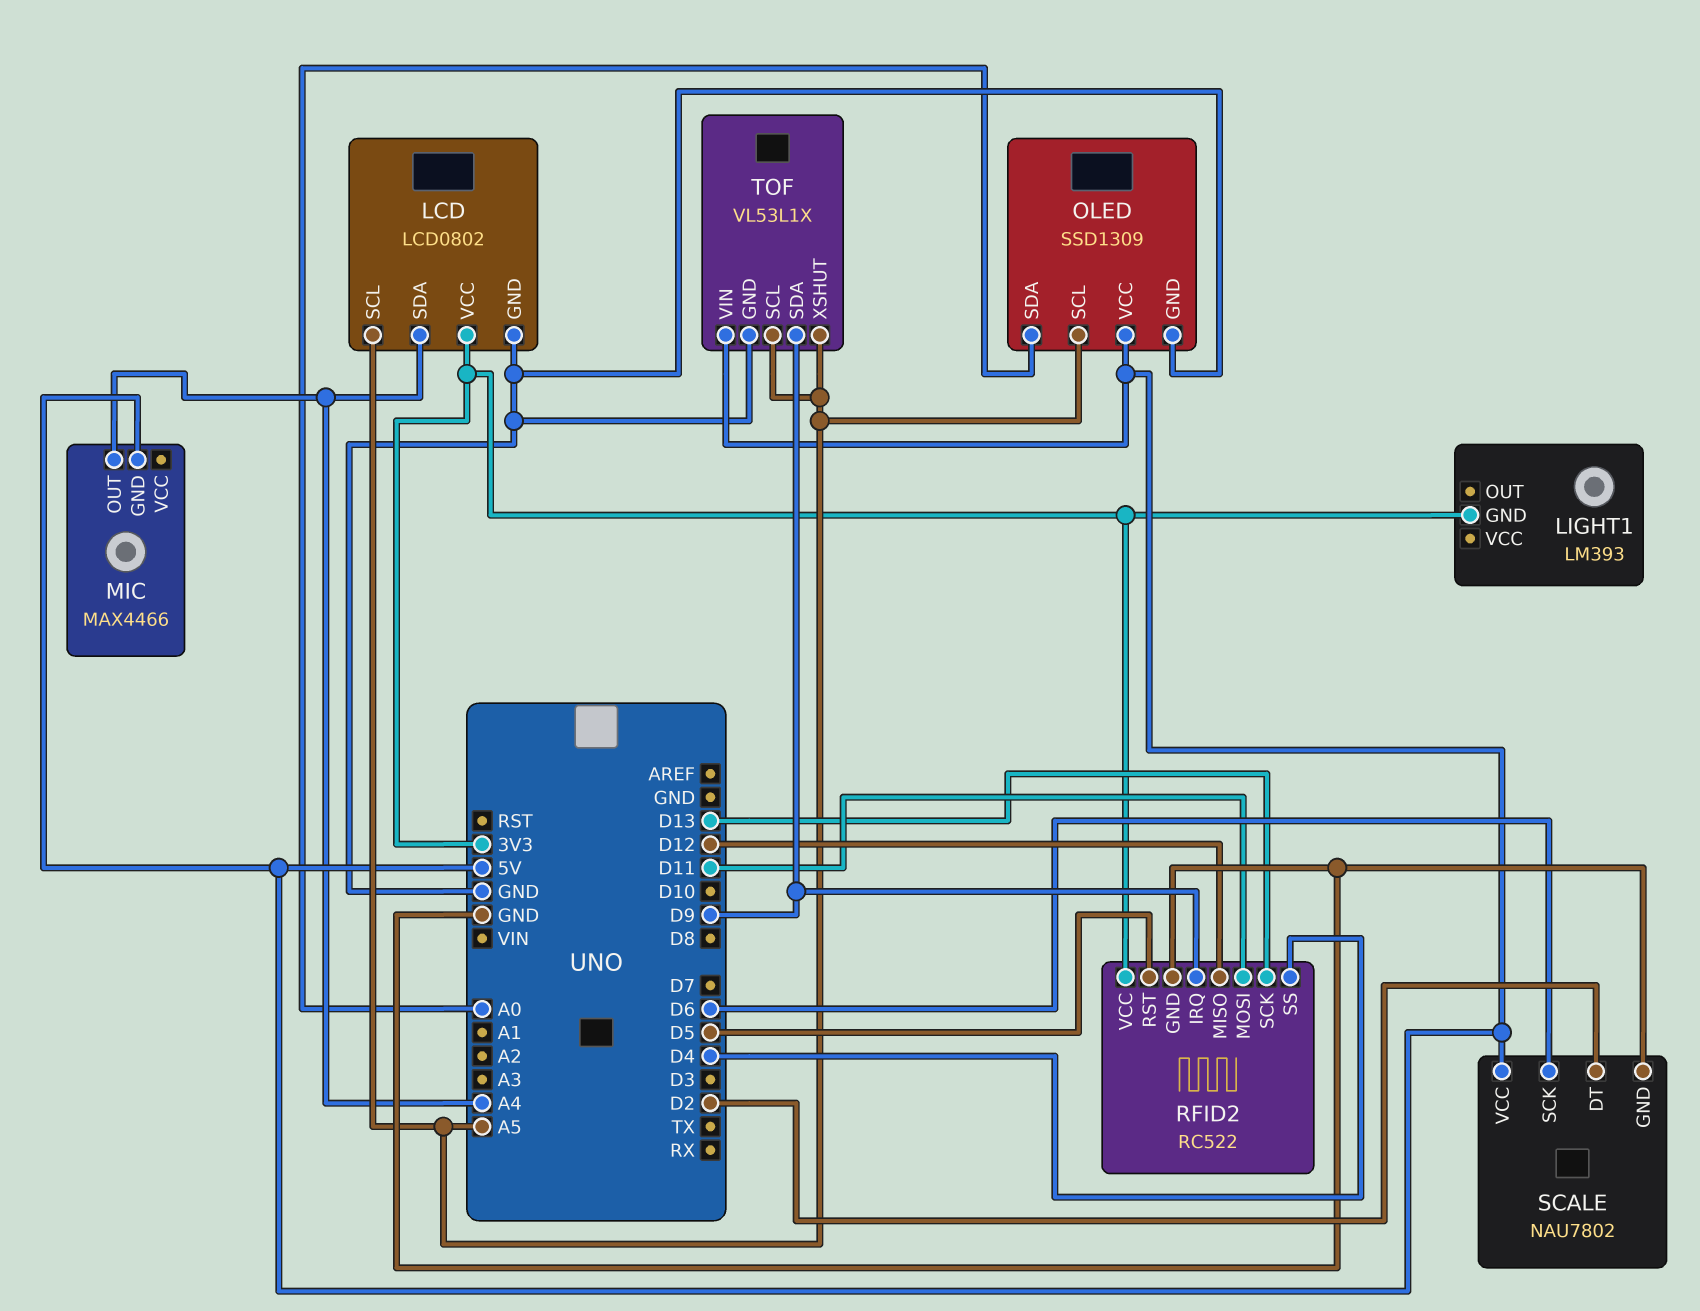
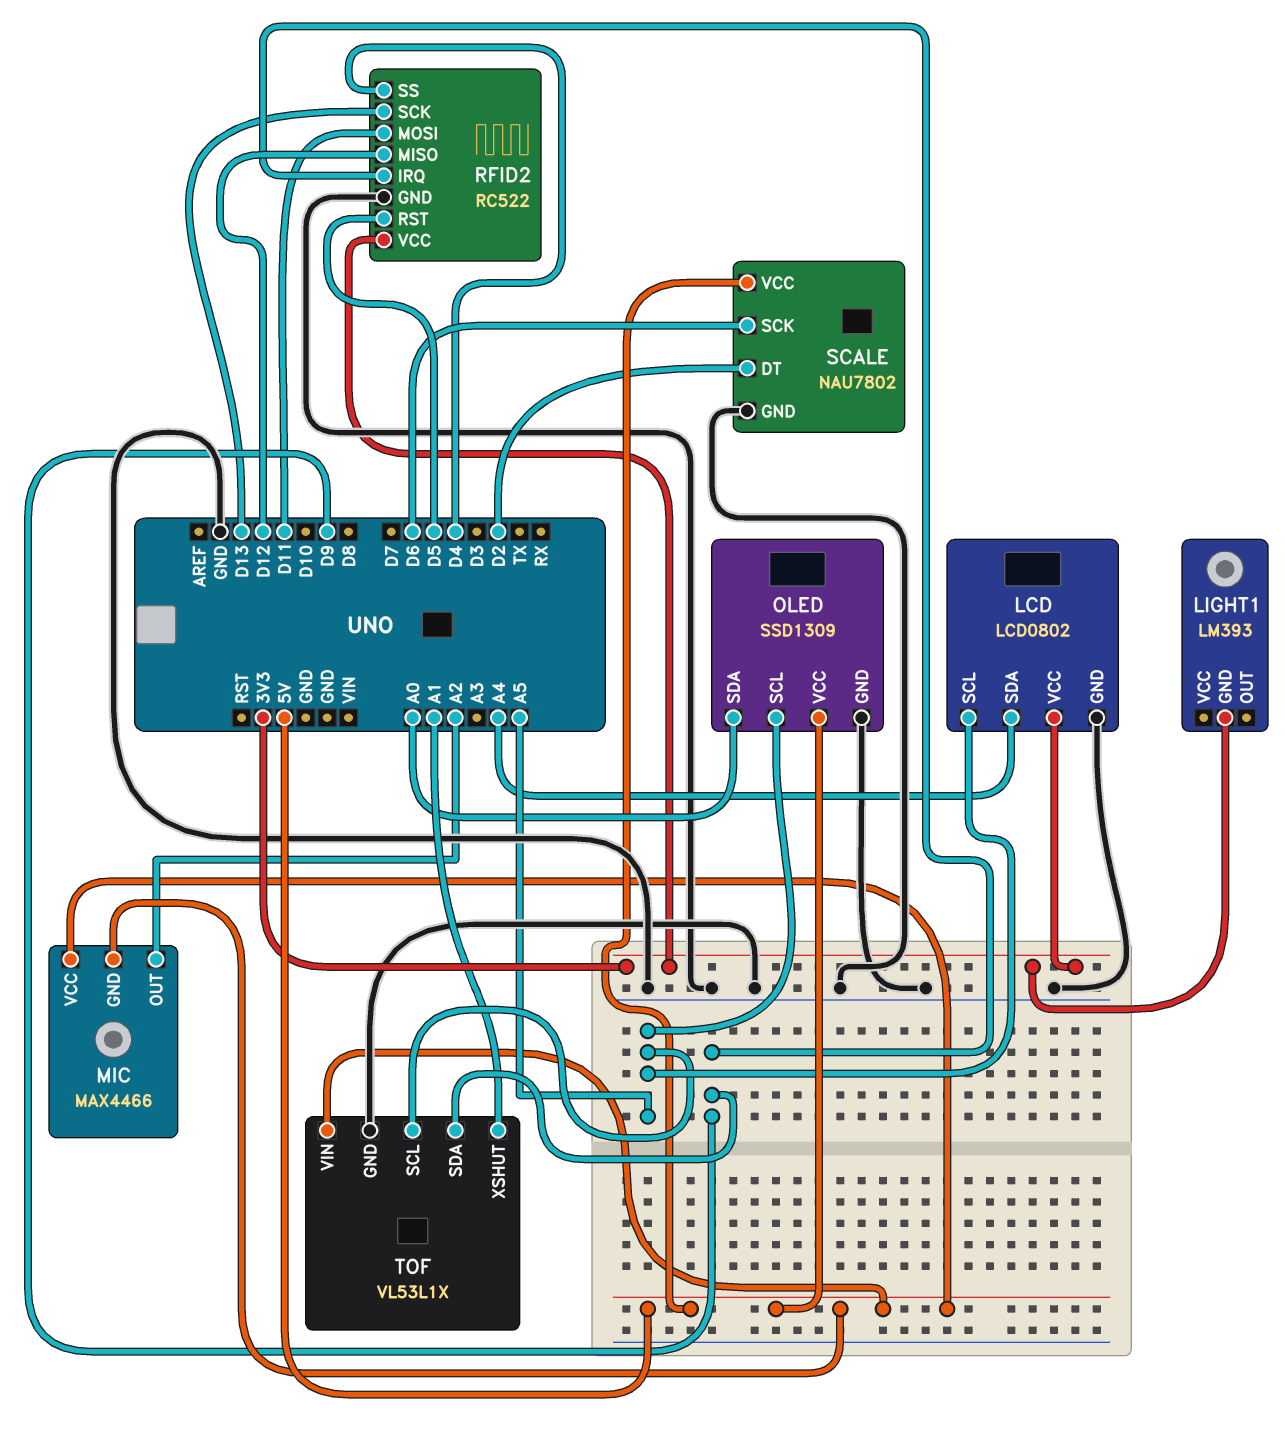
MIC pin OUT: A4 -> A2
MIC pin VCC: none -> 5V
TOF pin XSHUT: A5 -> A1

